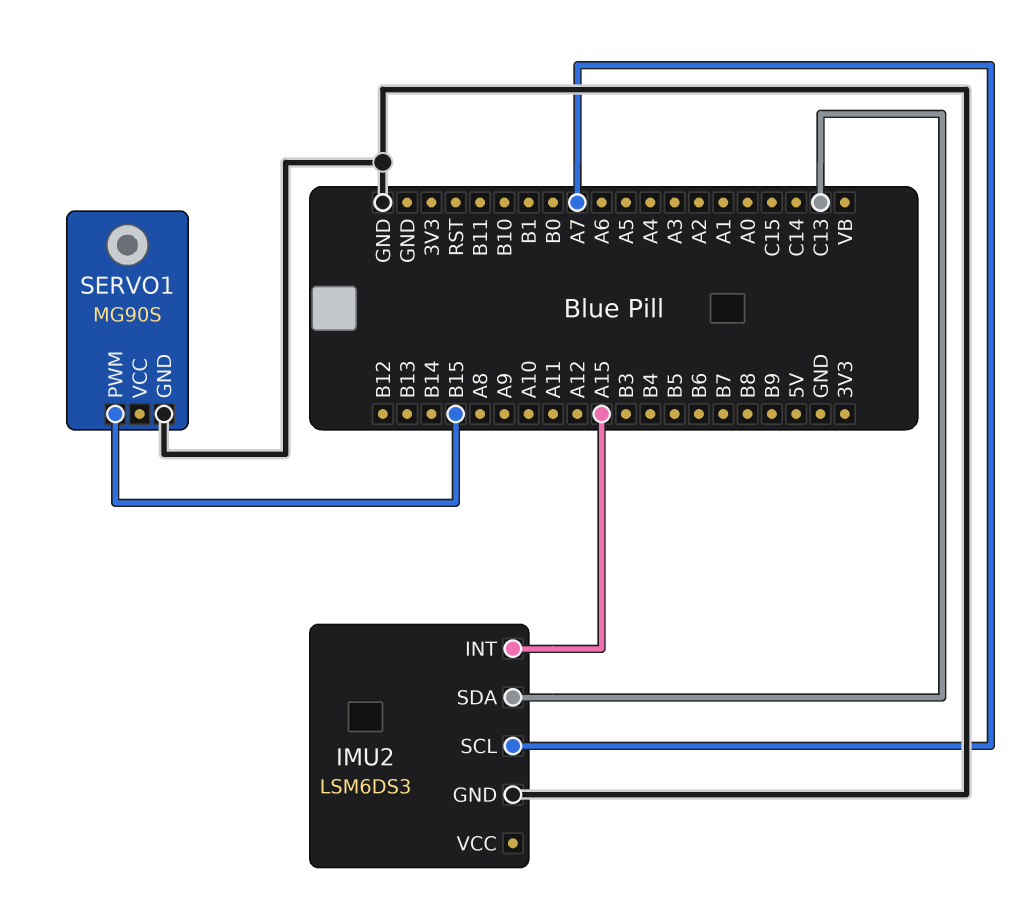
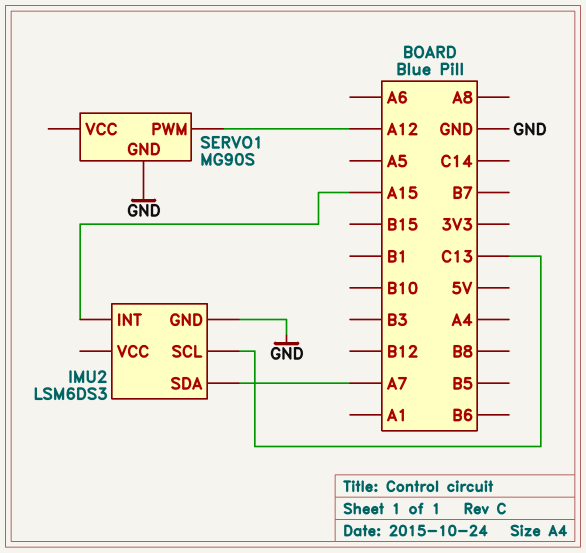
IMU2 pin SCL: A7 -> C13
IMU2 pin SDA: C13 -> A7
SERVO1 pin PWM: B15 -> A12

